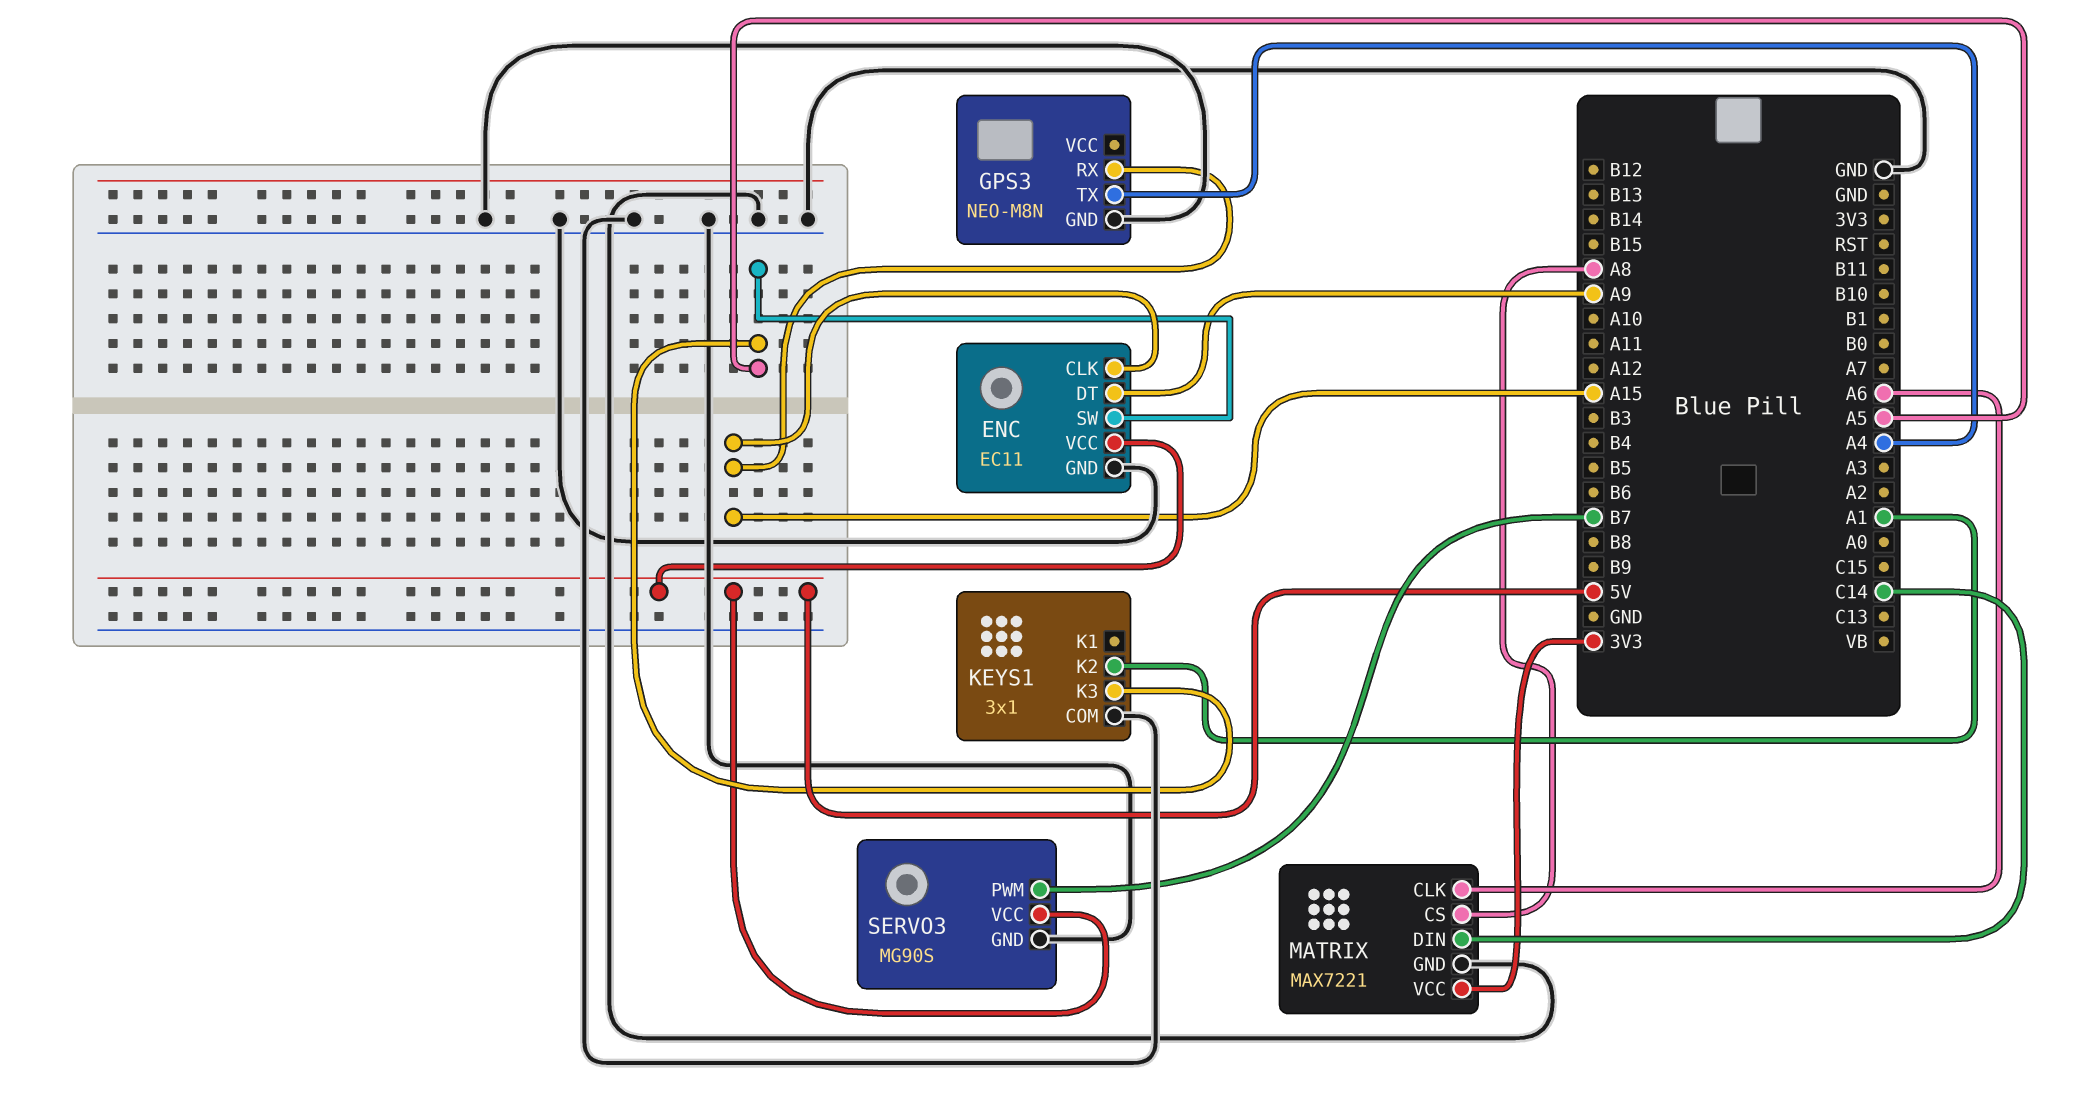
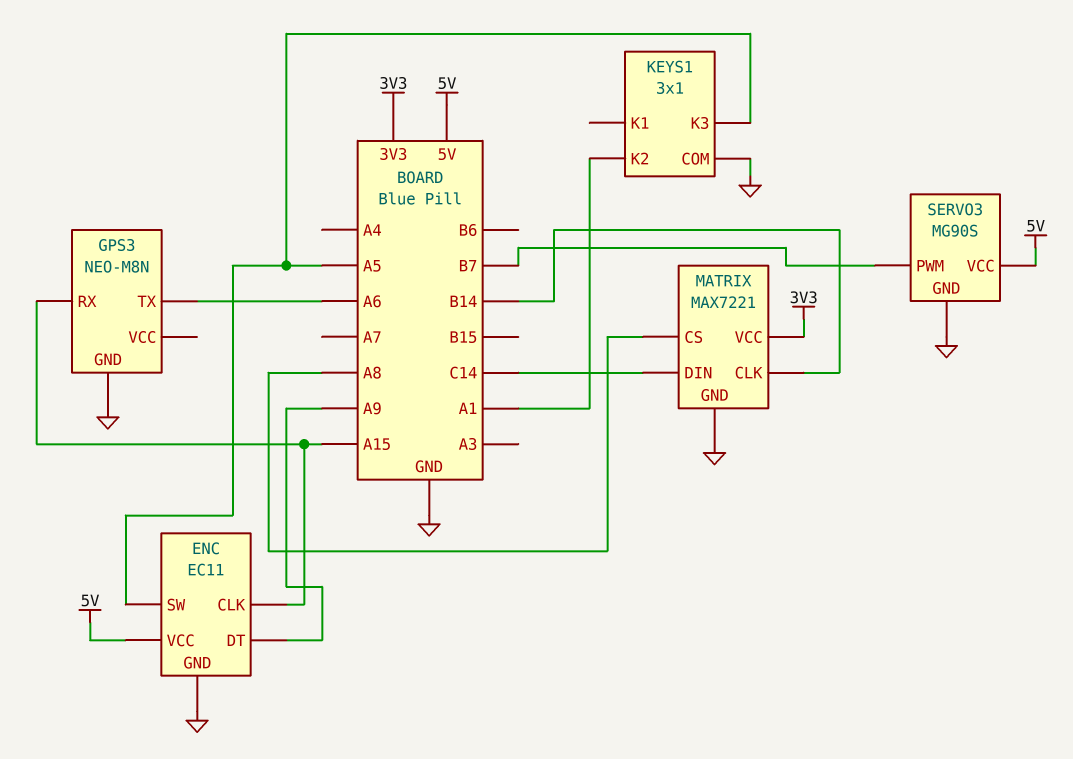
GPS3 pin TX: A4 -> A6
MATRIX pin CLK: A6 -> B14

